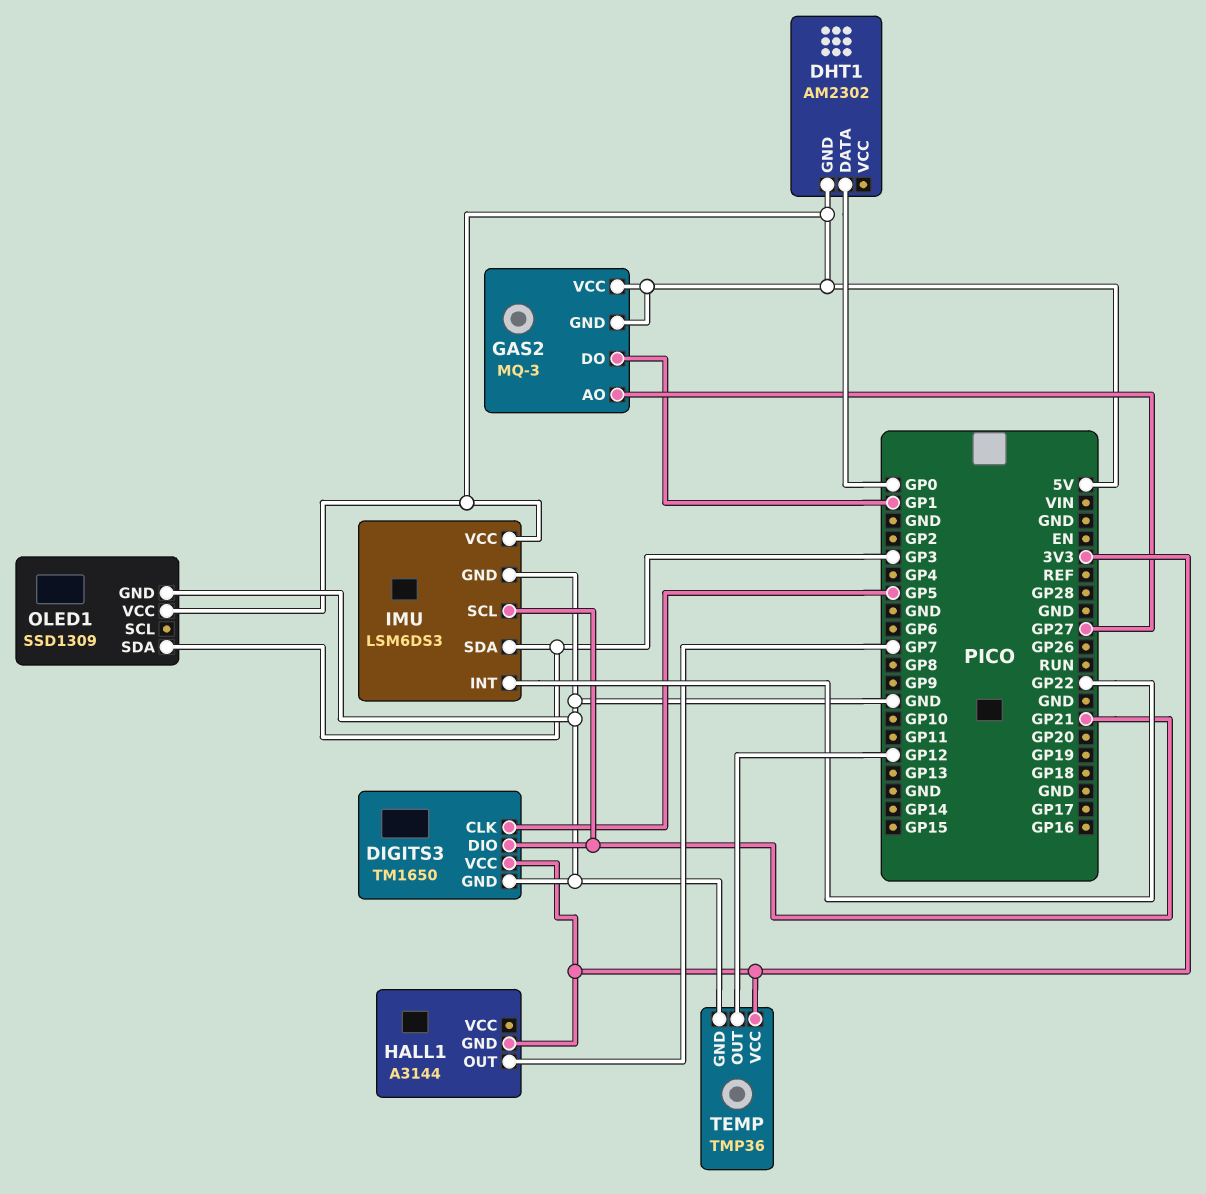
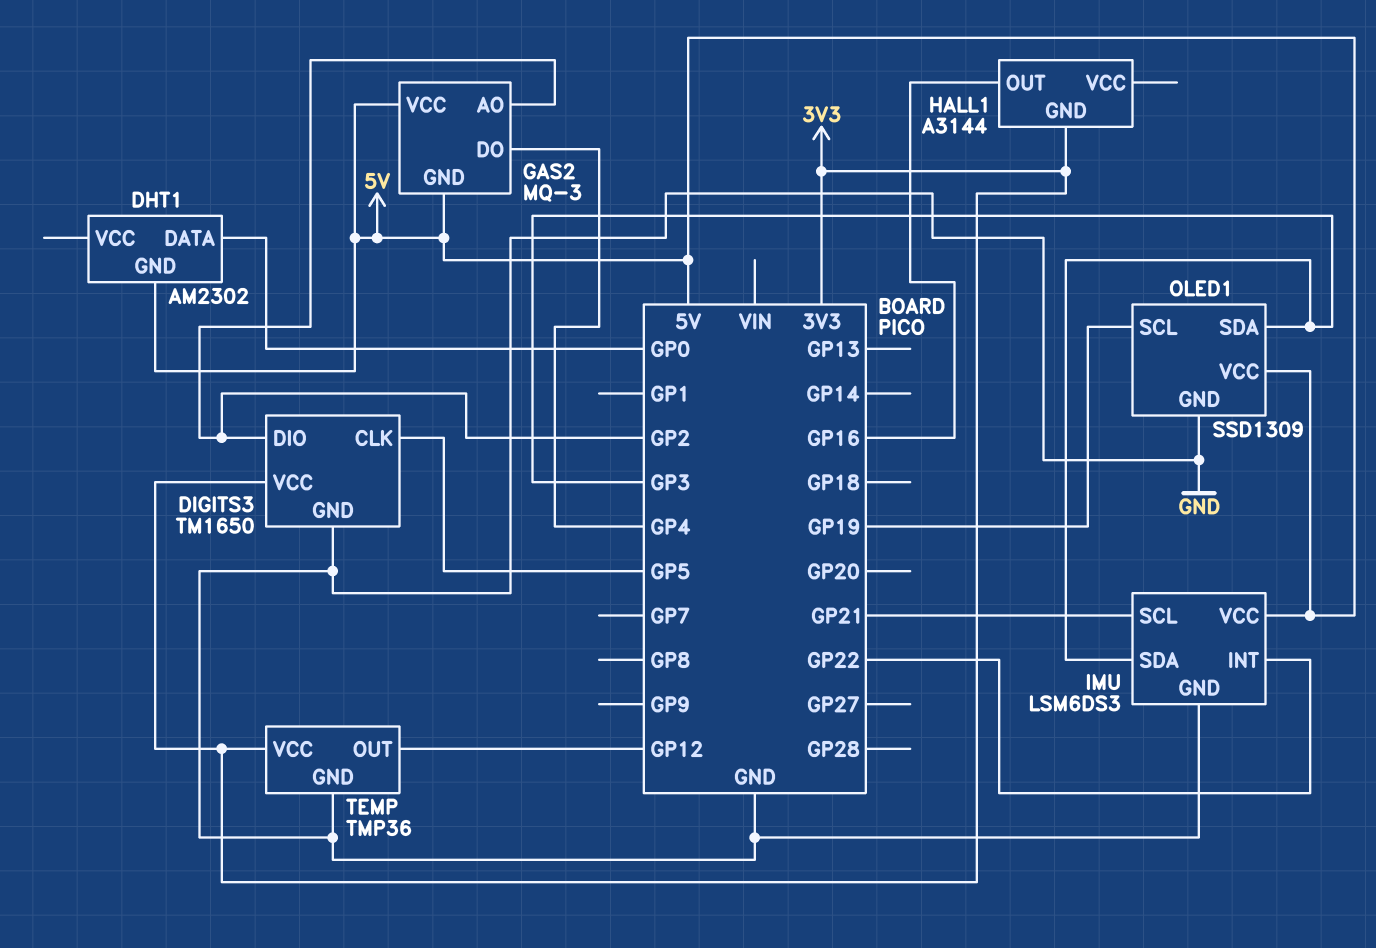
DIGITS3 pin DIO: GP21 -> GP2
GAS2 pin AO: GP27 -> GP2
GAS2 pin DO: GP1 -> GP4
HALL1 pin OUT: GP7 -> GP16
OLED1 pin SCL: none -> GP19

